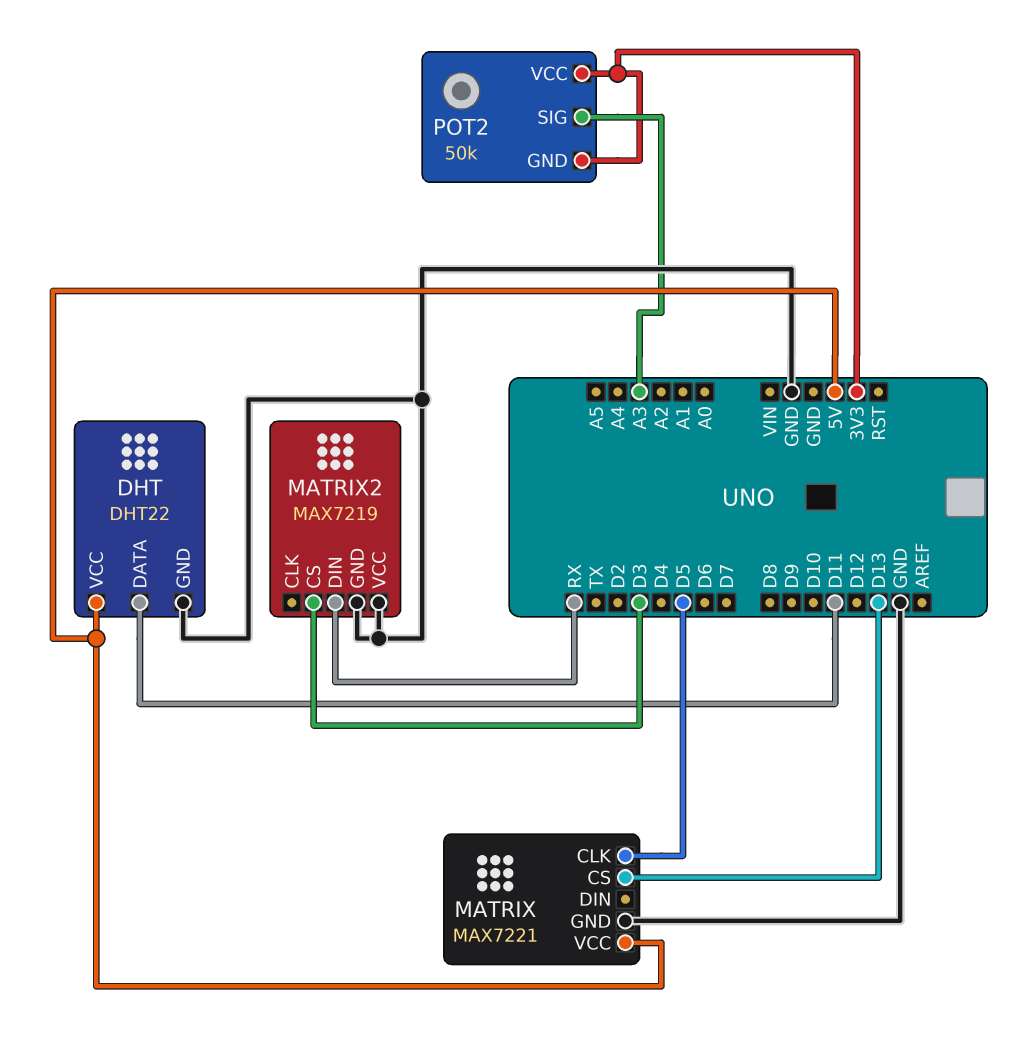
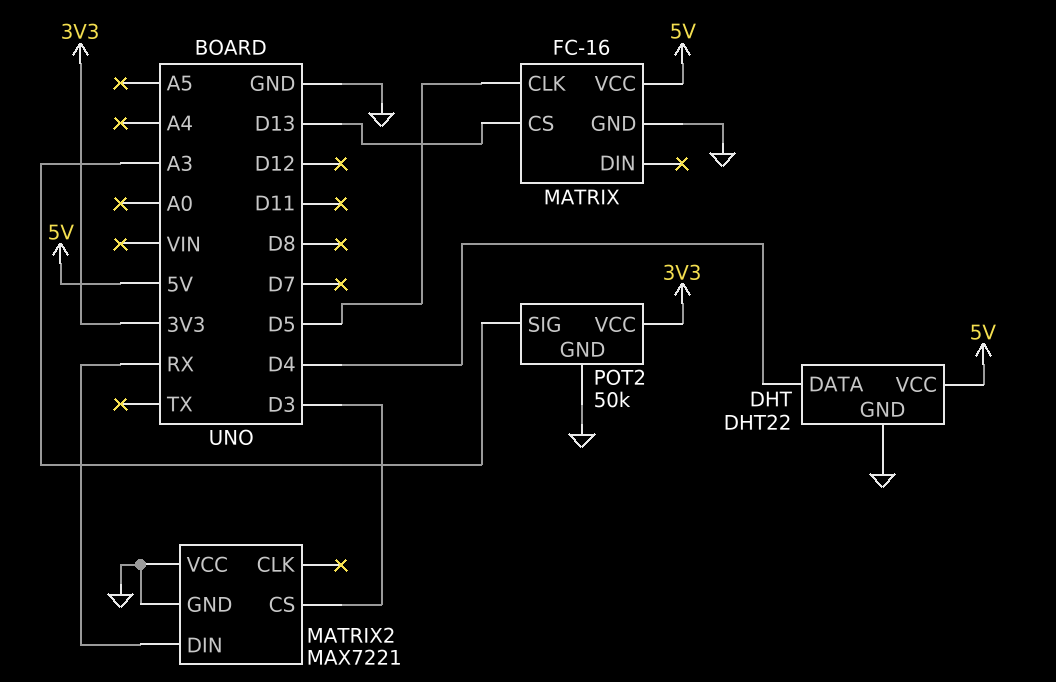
DHT pin DATA: D11 -> D4
MATRIX: MAX7221 -> FC-16
MATRIX2: MAX7219 -> MAX7221
POT2 pin GND: 3V3 -> GND

